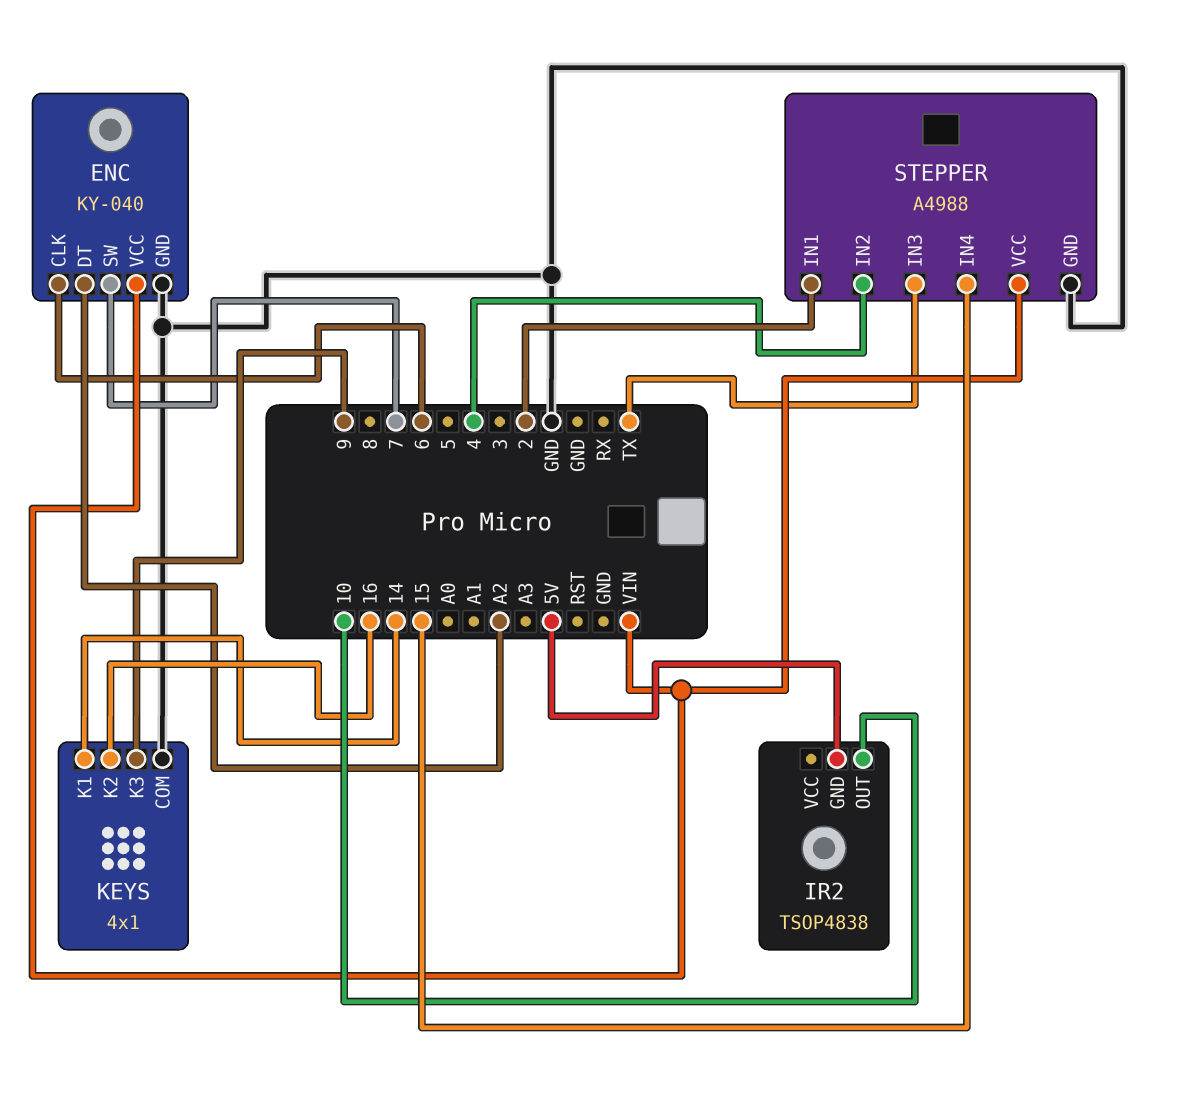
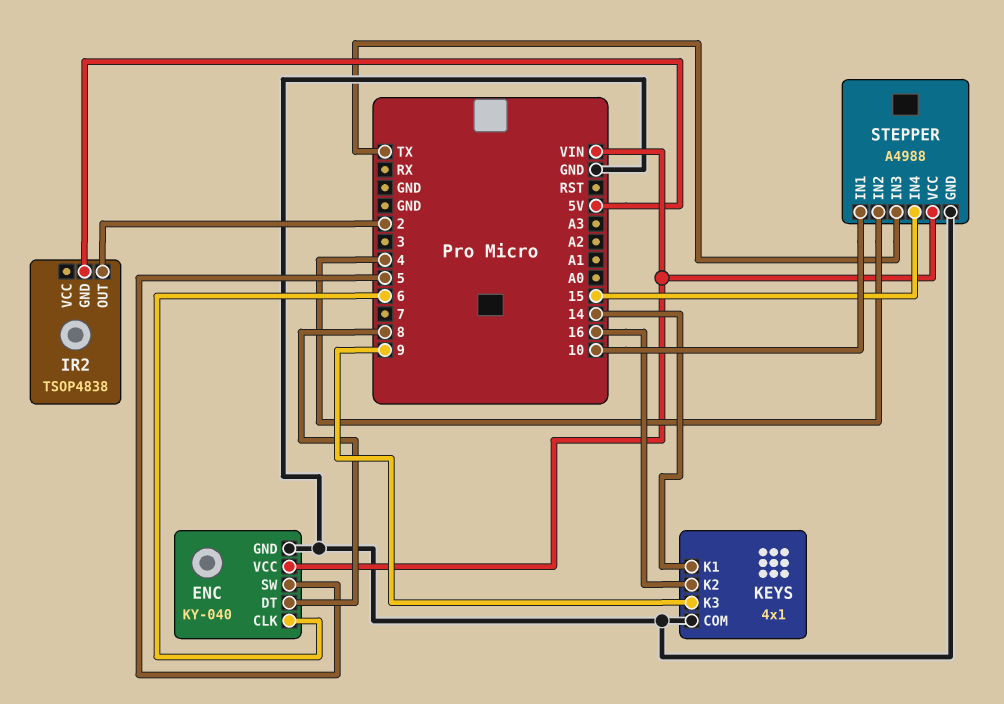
ENC pin DT: A2 -> 8
ENC pin SW: 7 -> 5
IR2 pin OUT: 10 -> 2
STEPPER pin IN1: 2 -> 10

